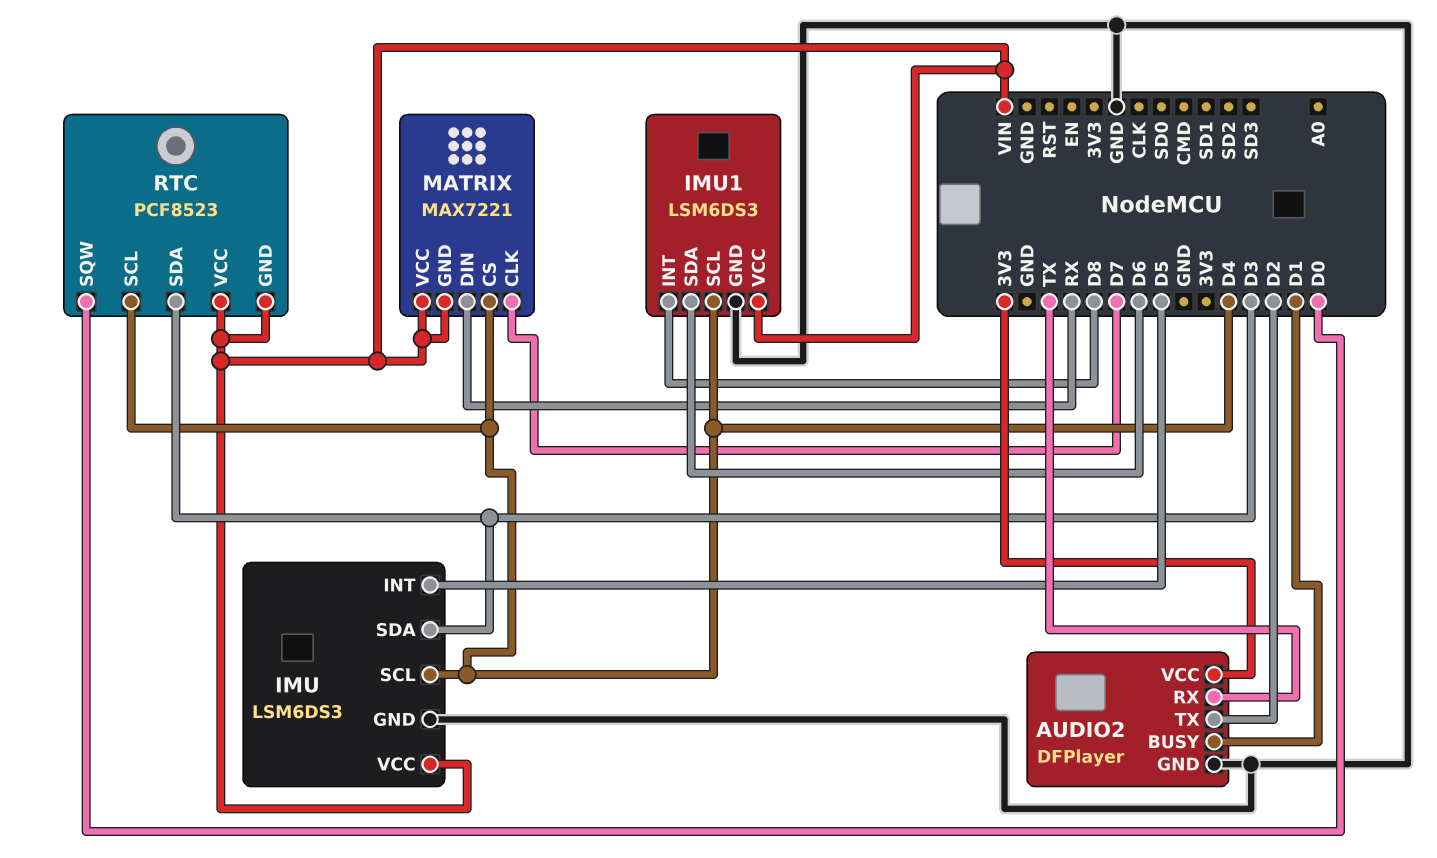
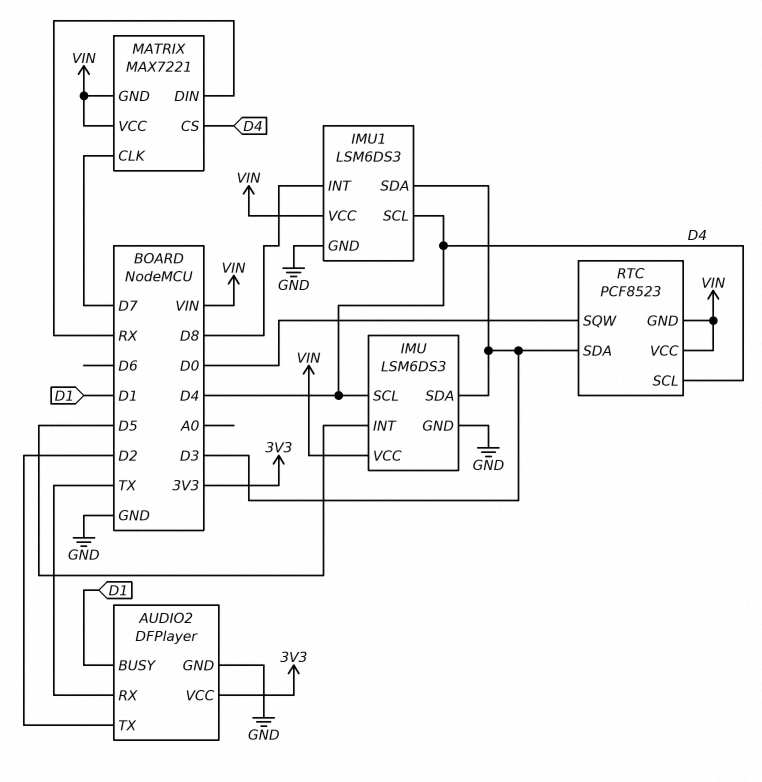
IMU1 pin SDA: D6 -> D3

